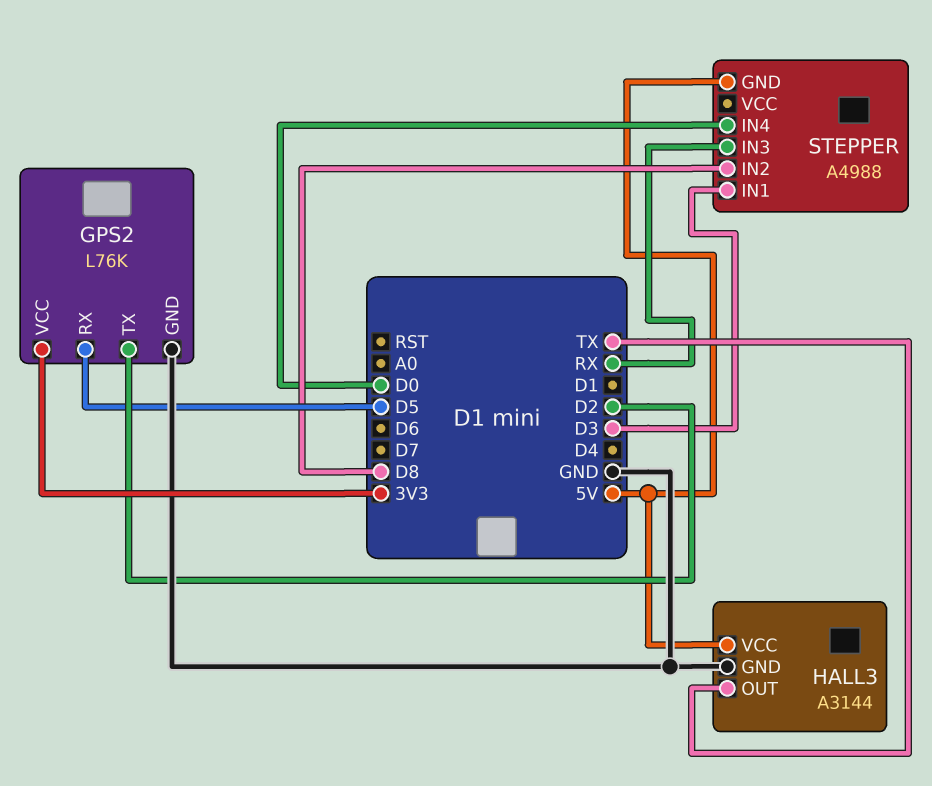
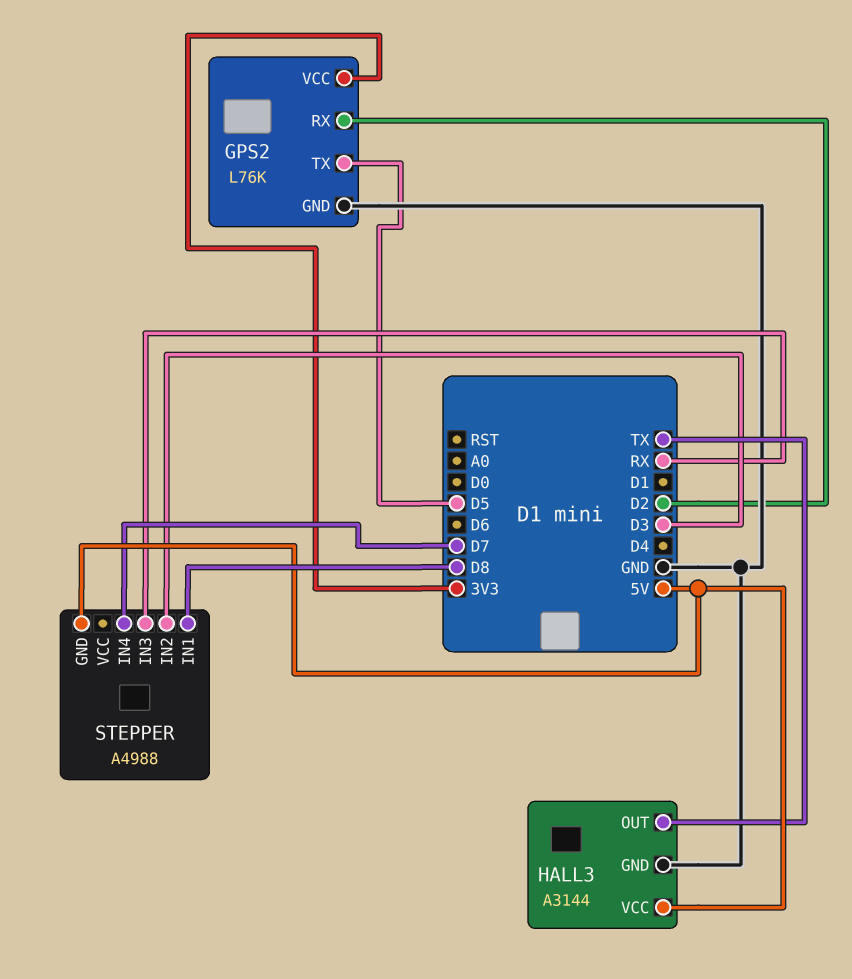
GPS2 pin RX: D5 -> D2
GPS2 pin TX: D2 -> D5
STEPPER pin IN1: D3 -> D8
STEPPER pin IN2: D8 -> D3
STEPPER pin IN4: D0 -> D7

